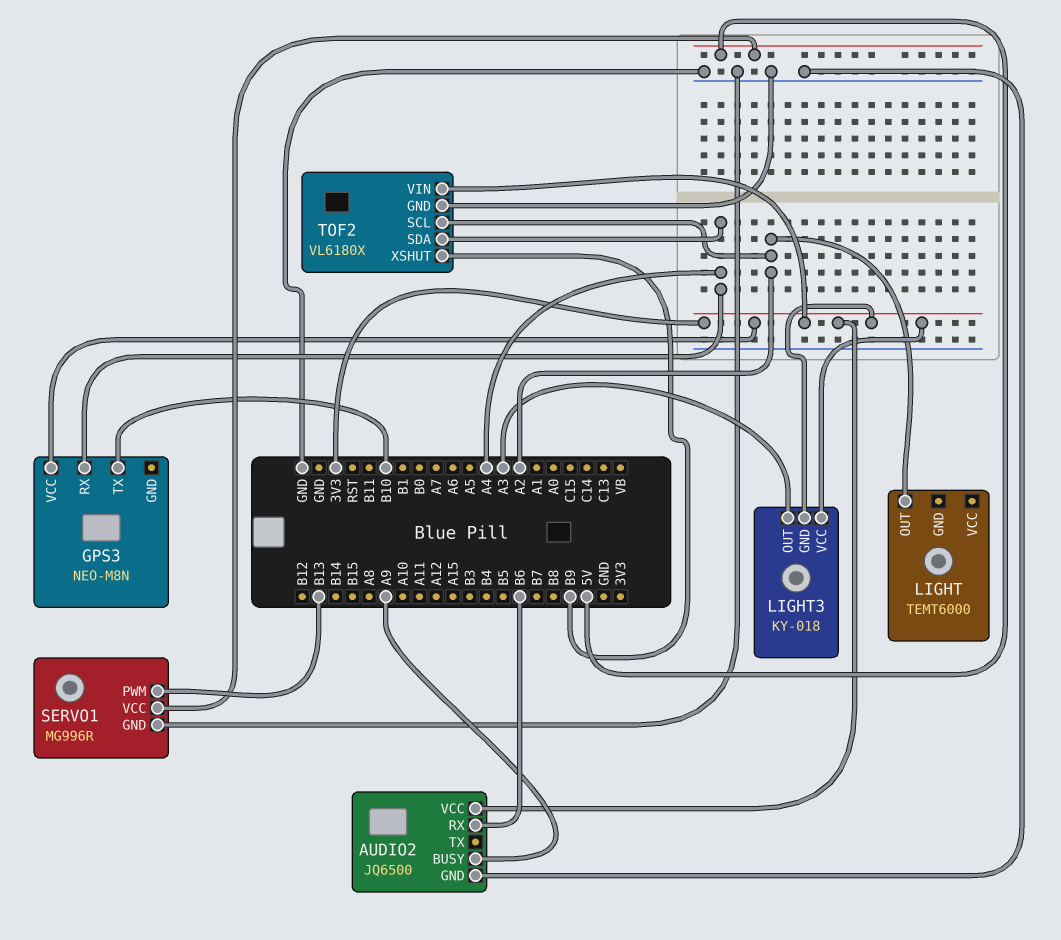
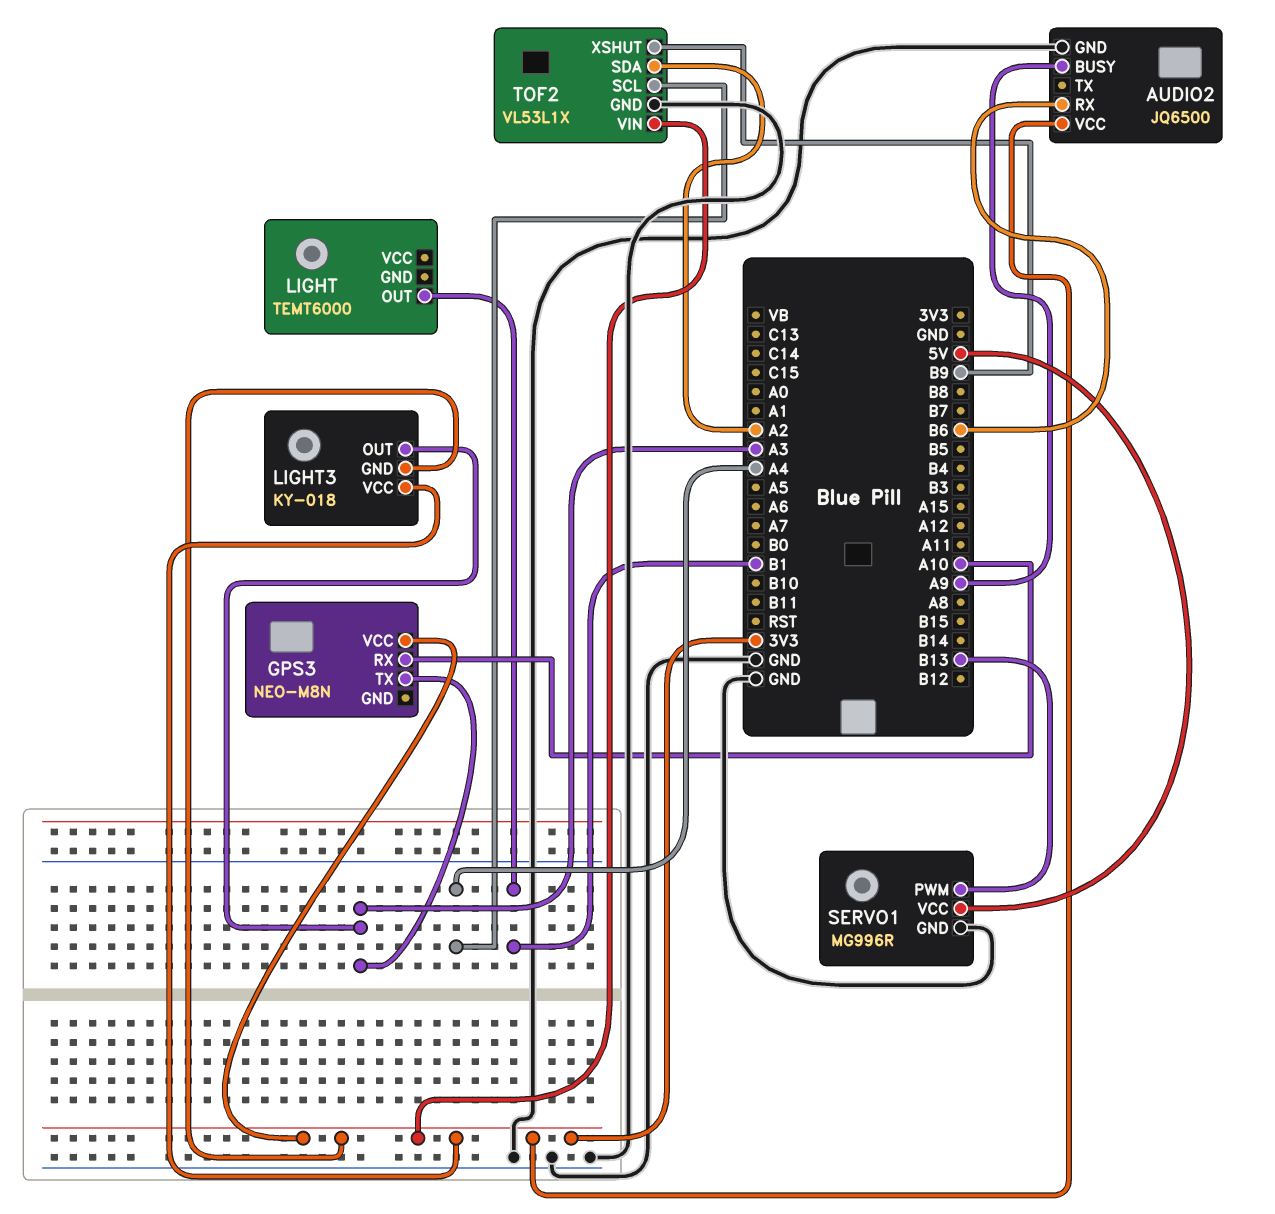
GPS3 pin RX: A4 -> A10
GPS3 pin TX: B10 -> A3
LIGHT pin OUT: A2 -> B1
TOF2: VL6180X -> VL53L1X
TOF2 pin SCL: A2 -> A4
TOF2 pin SDA: A4 -> A2

